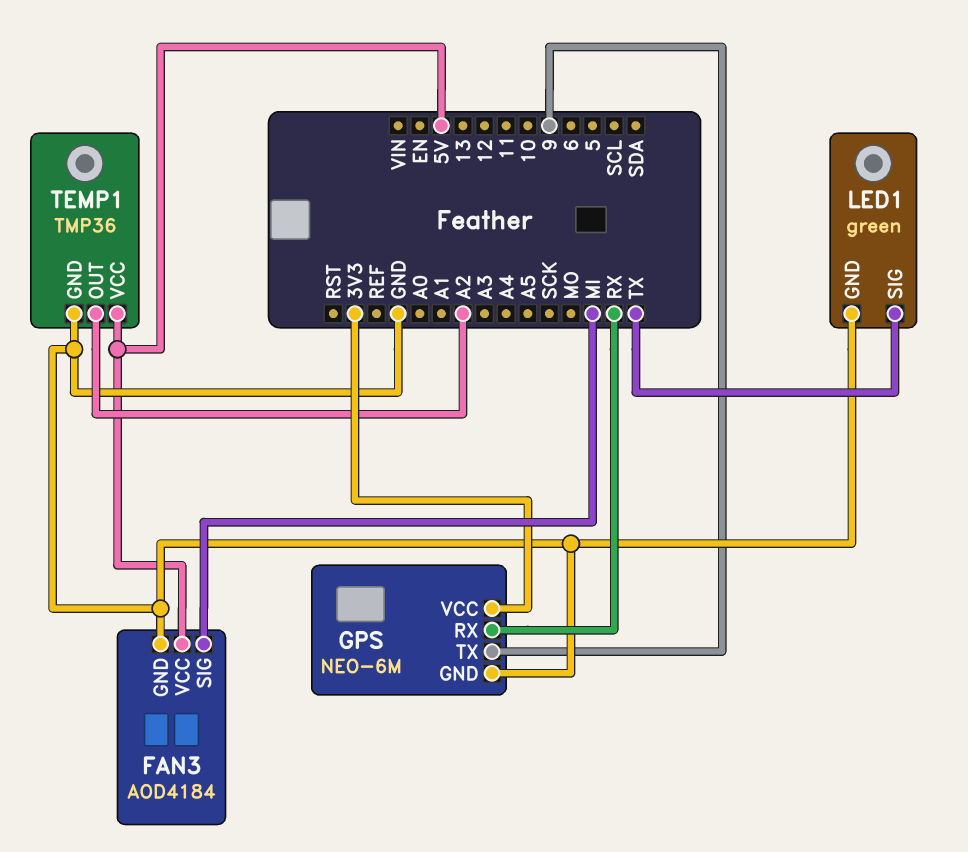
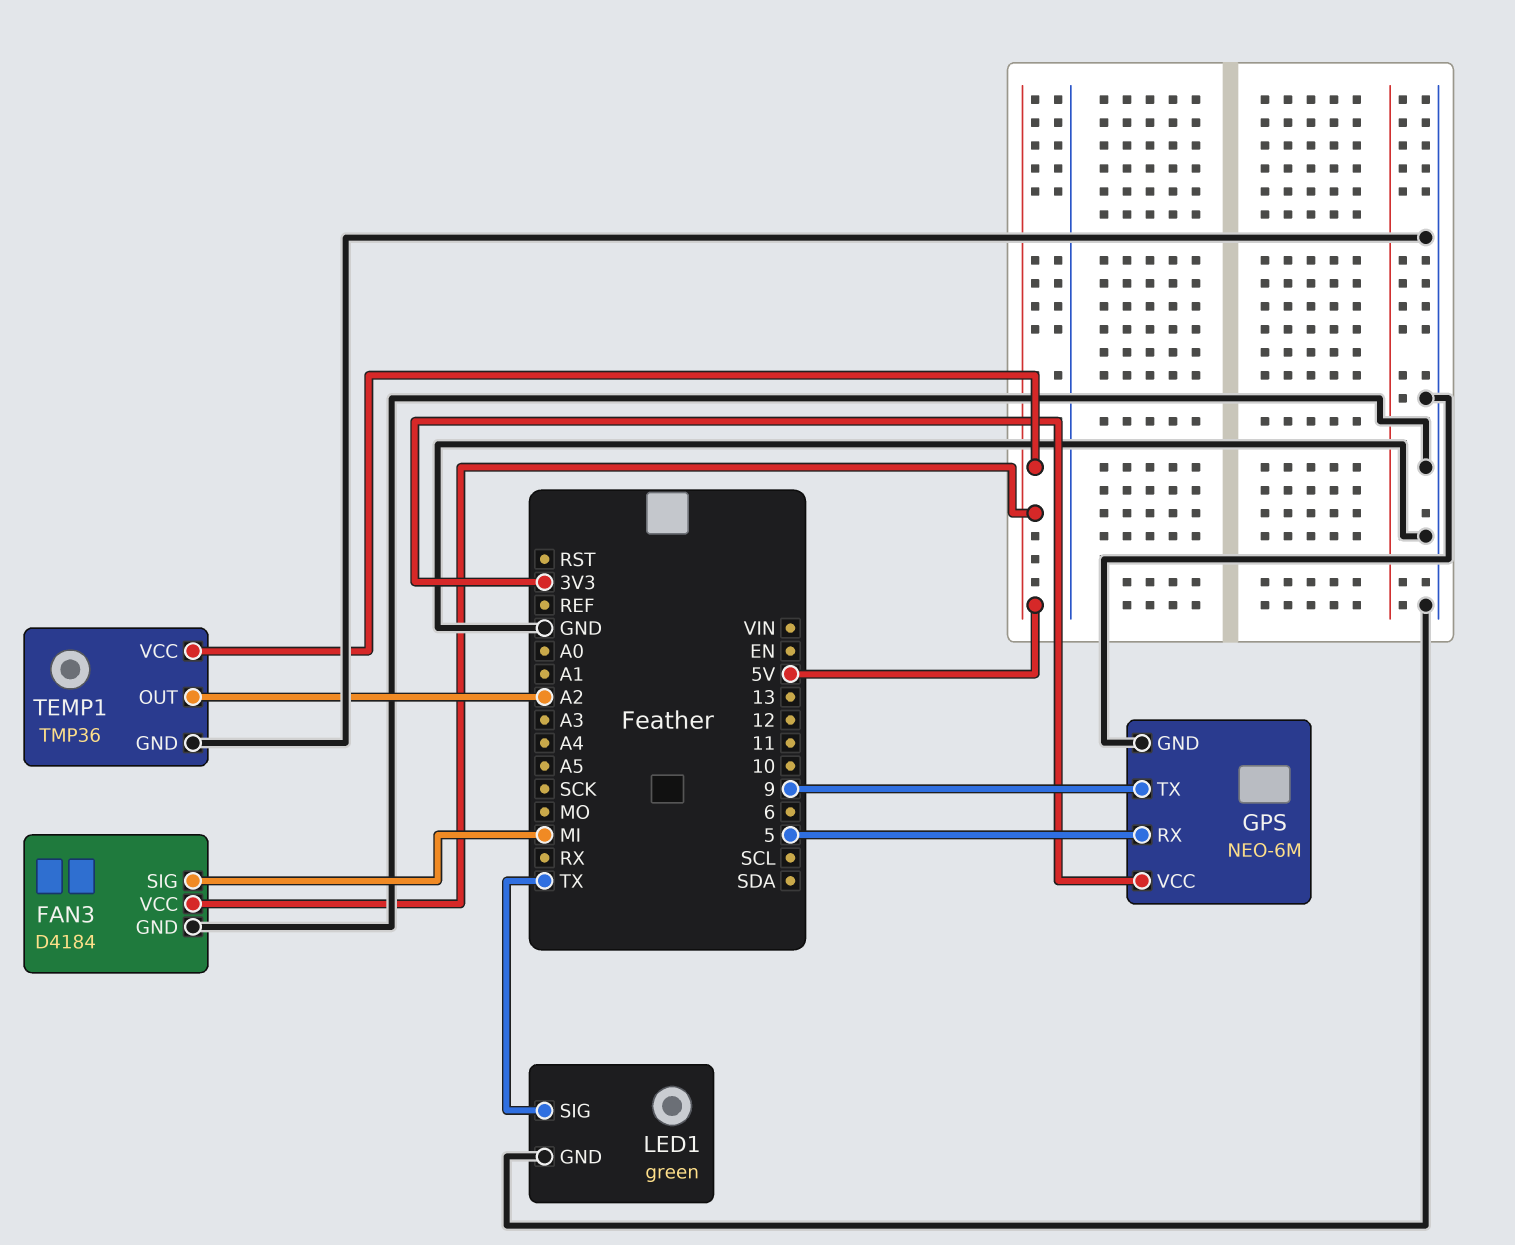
FAN3: AOD4184 -> D4184
GPS pin RX: RX -> 5

